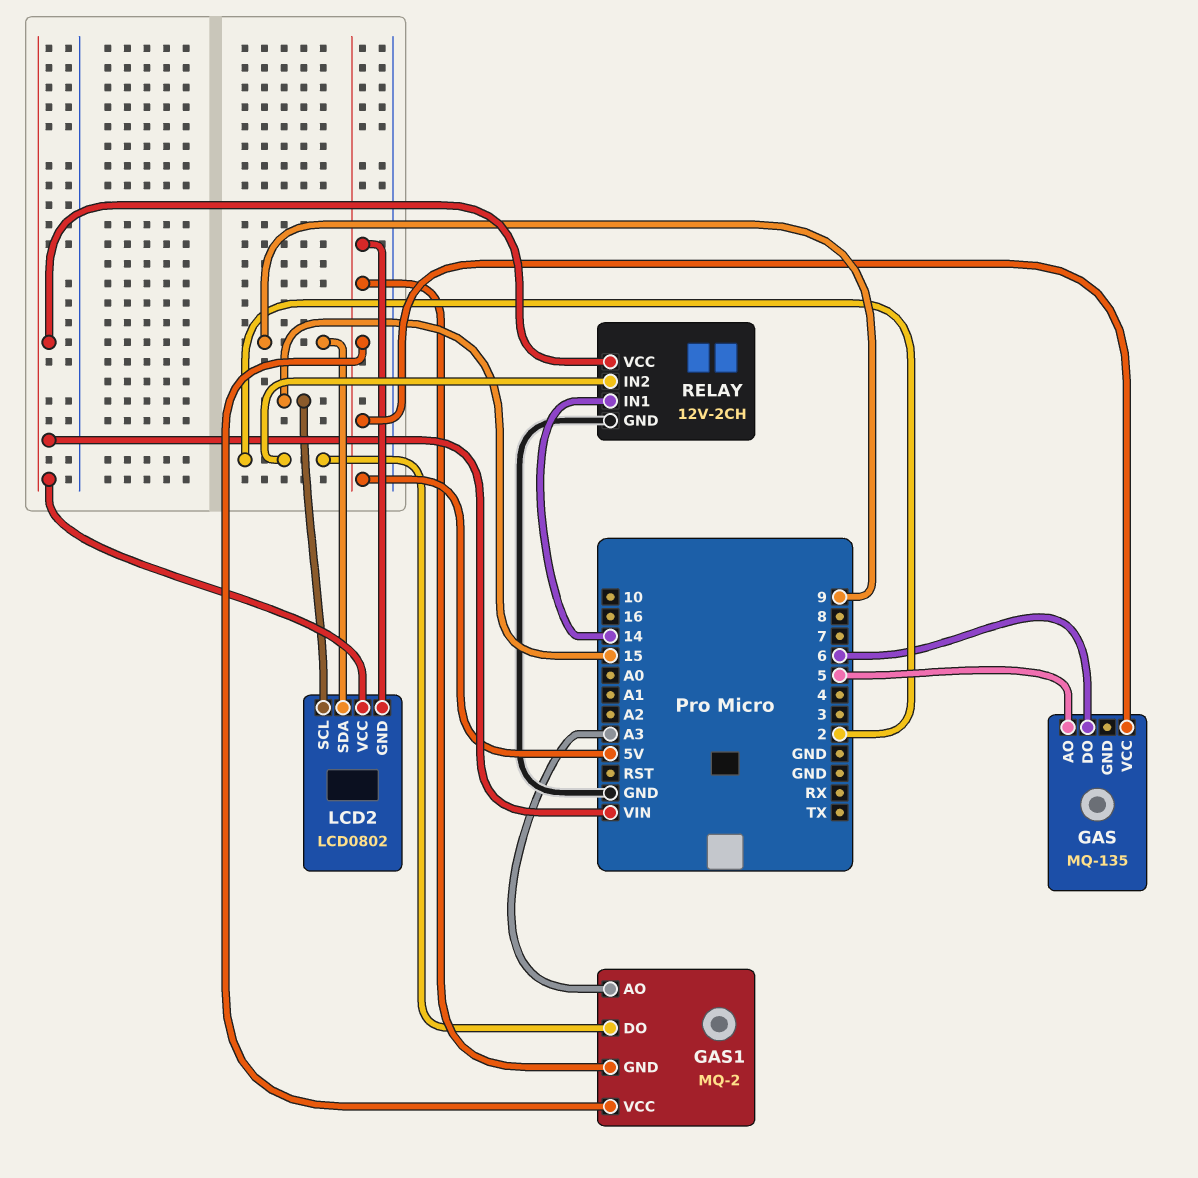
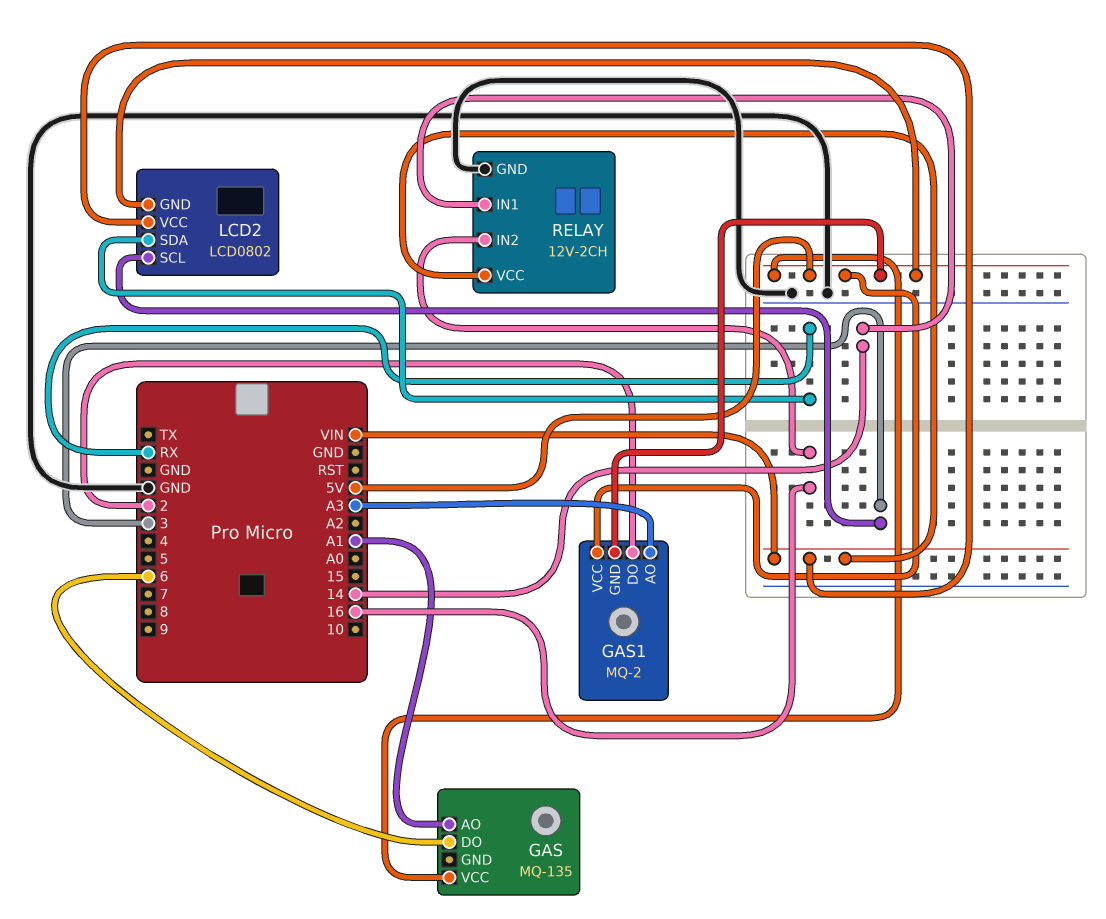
GAS pin AO: 5 -> A1
LCD2 pin SCL: 15 -> 3
LCD2 pin SDA: 9 -> RX
RELAY pin IN2: 2 -> 16

